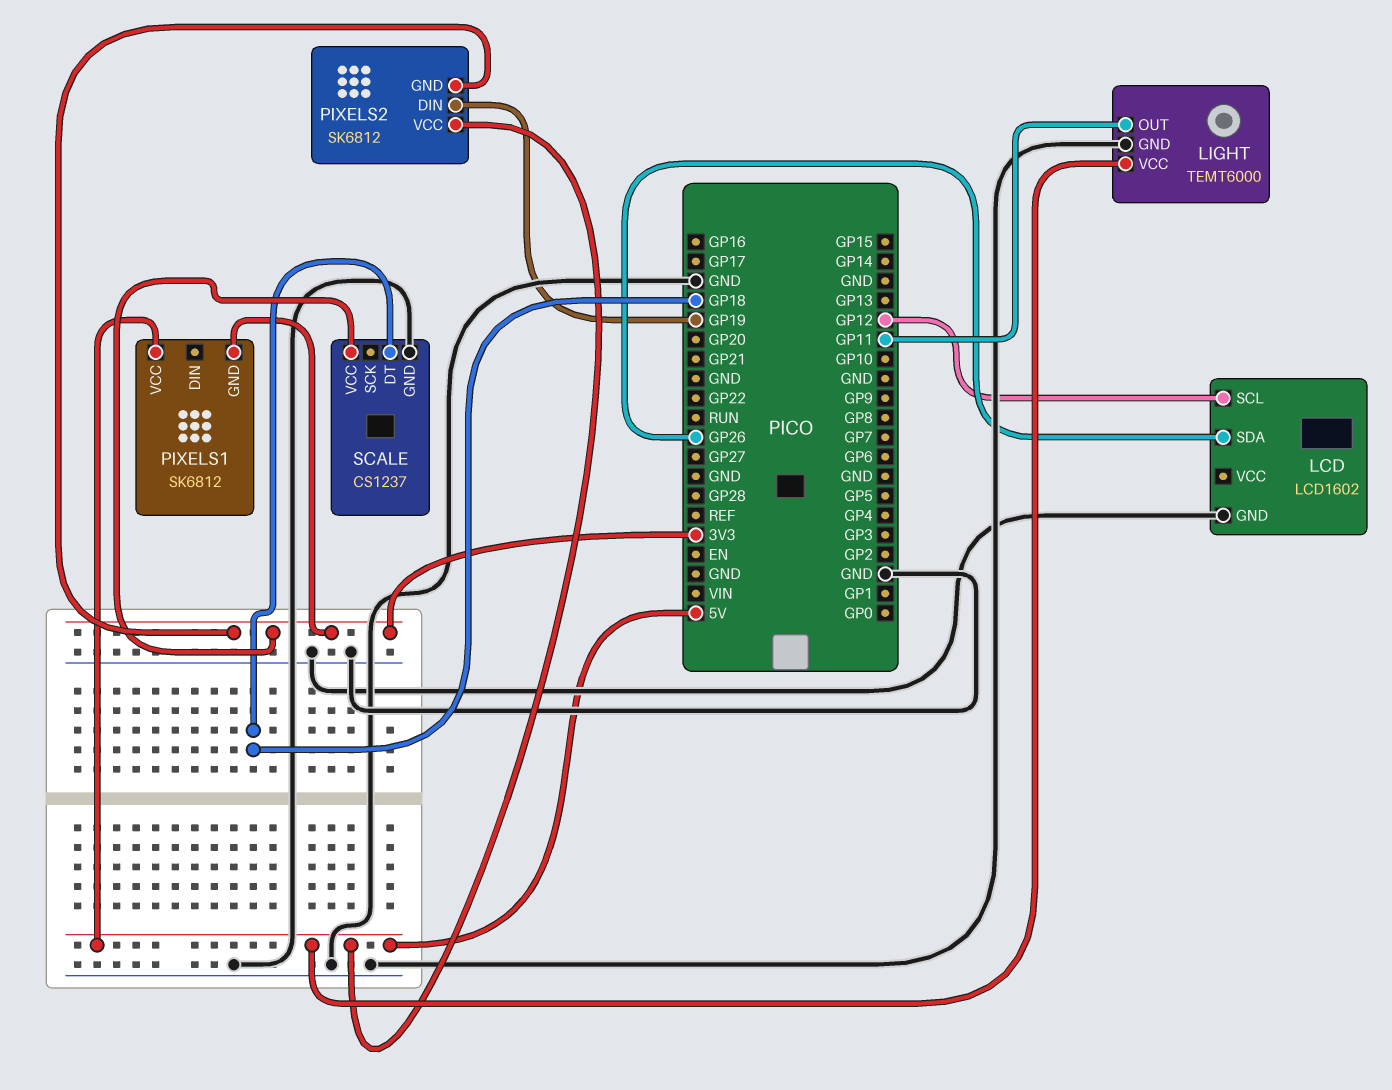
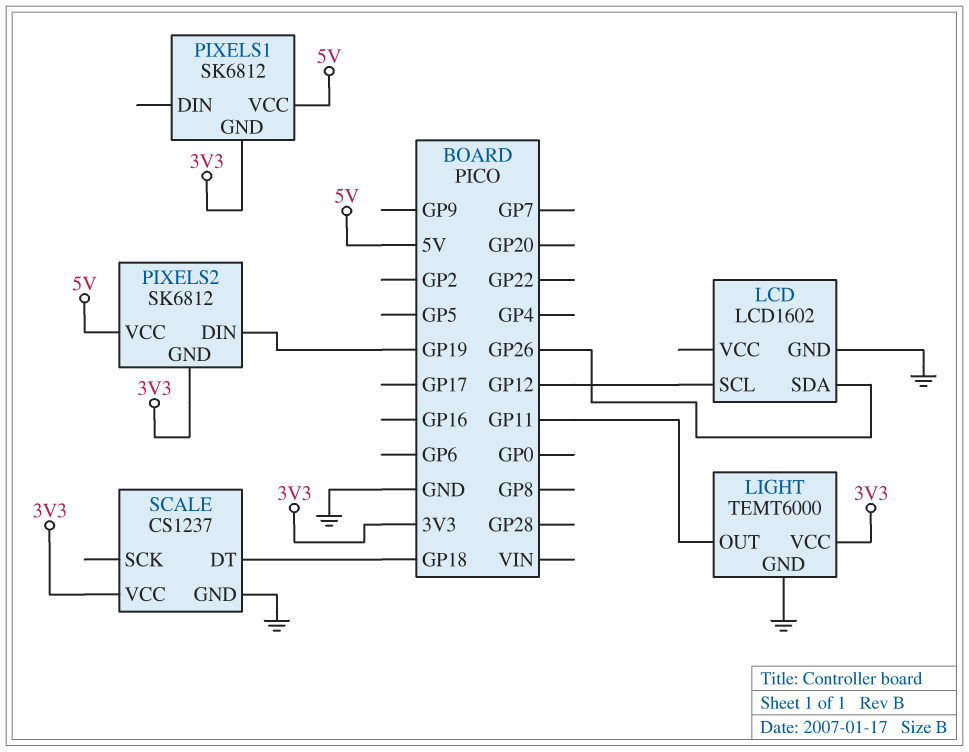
LIGHT pin VCC: 5V -> 3V3

